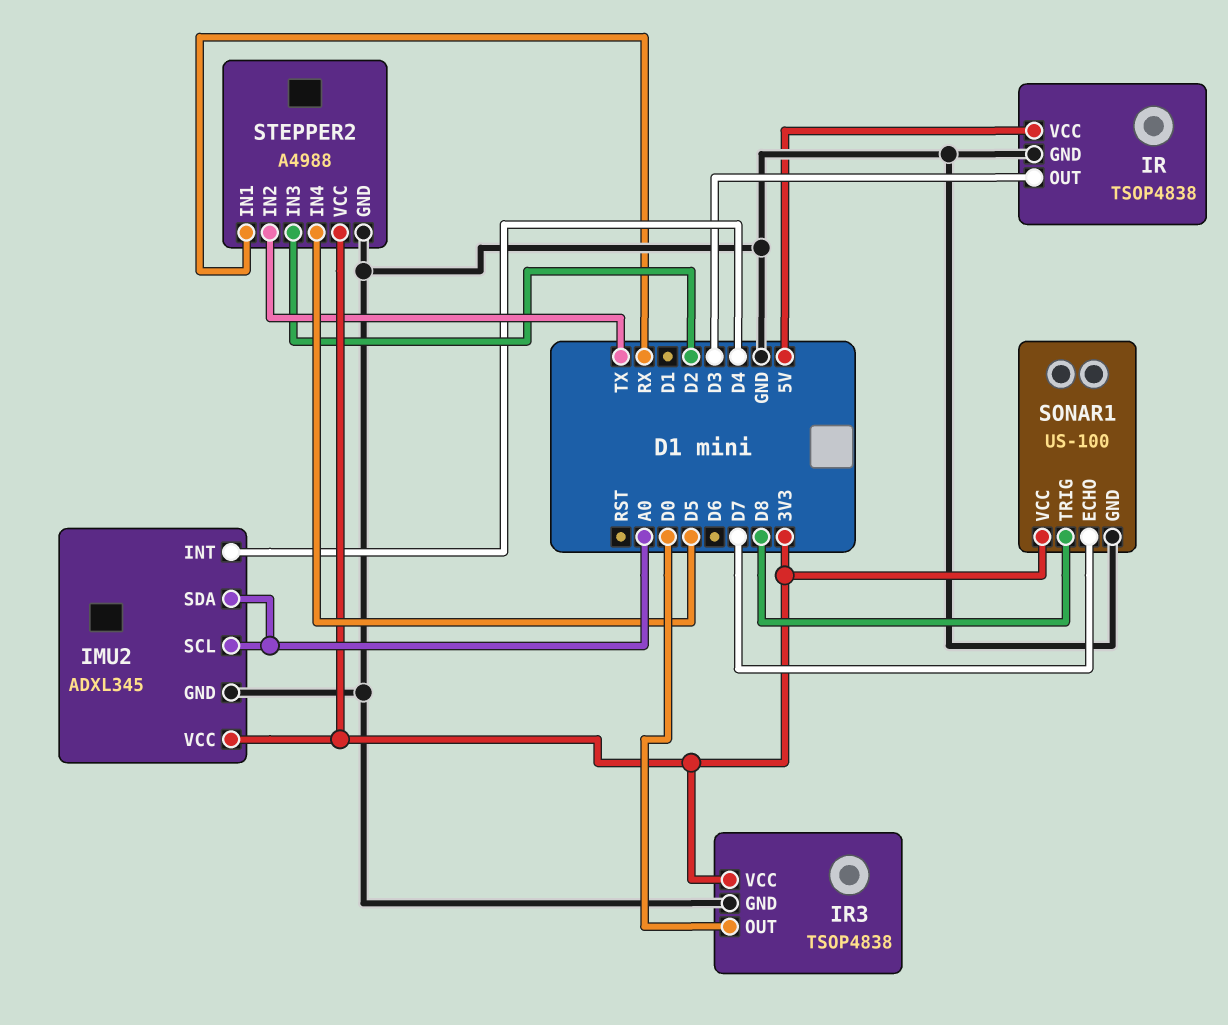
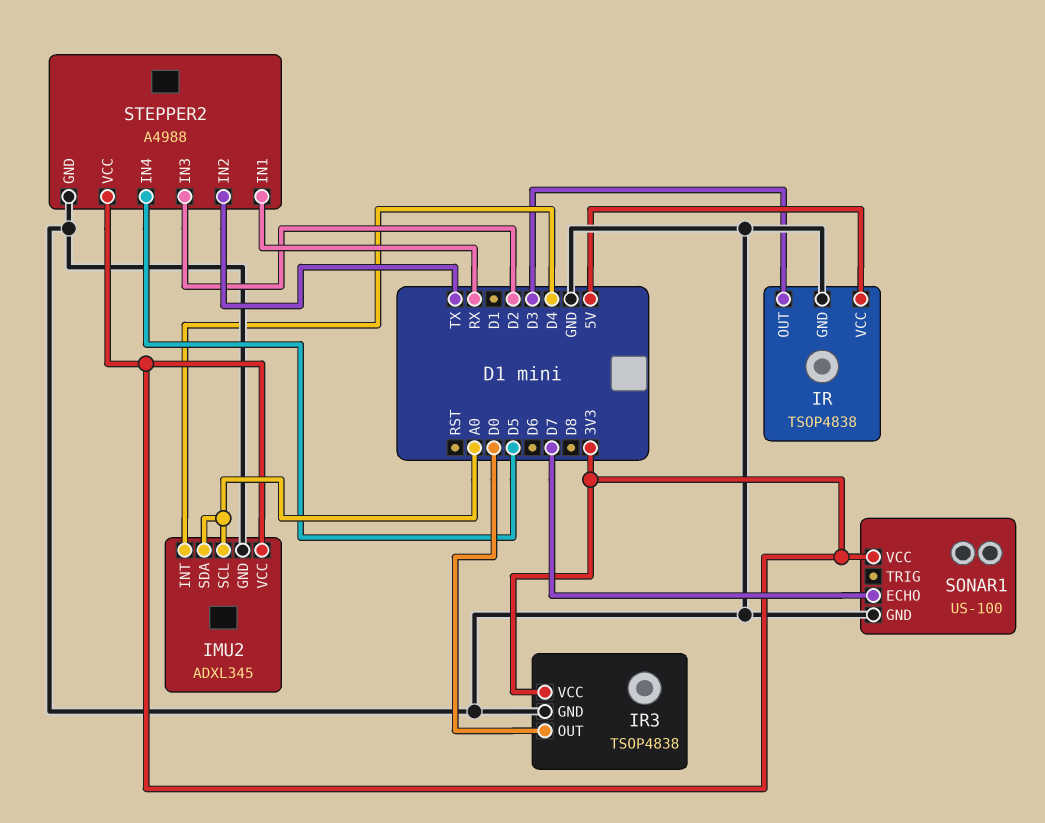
SONAR1 pin TRIG: D8 -> none

